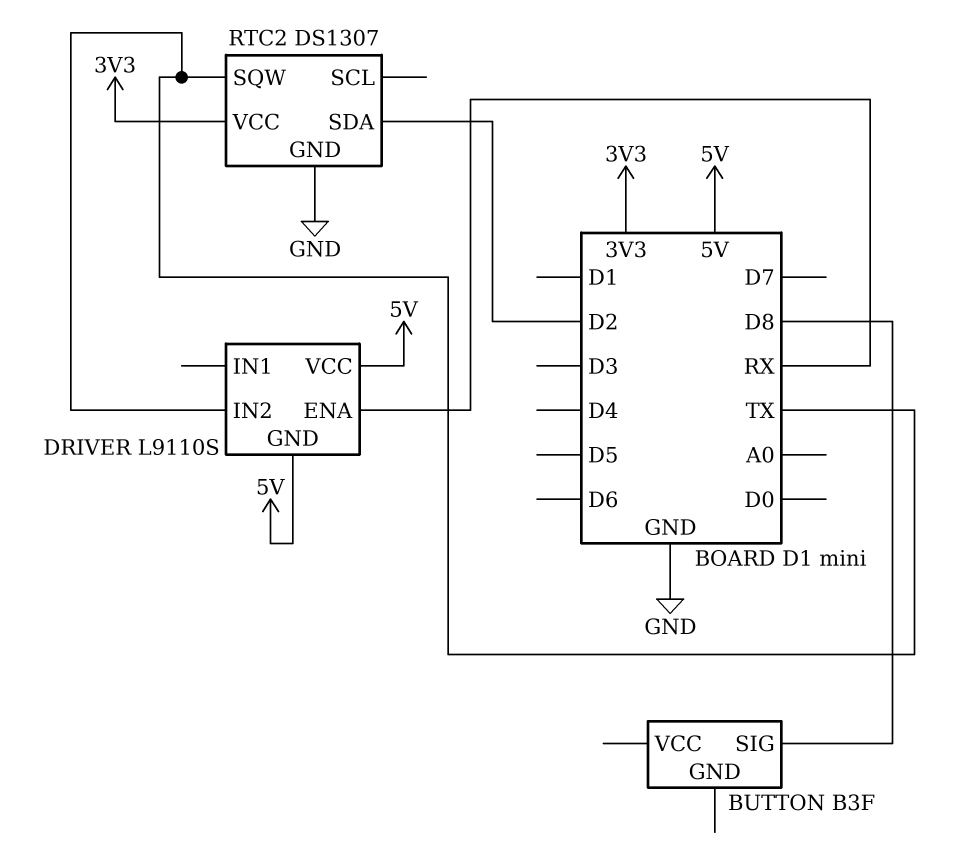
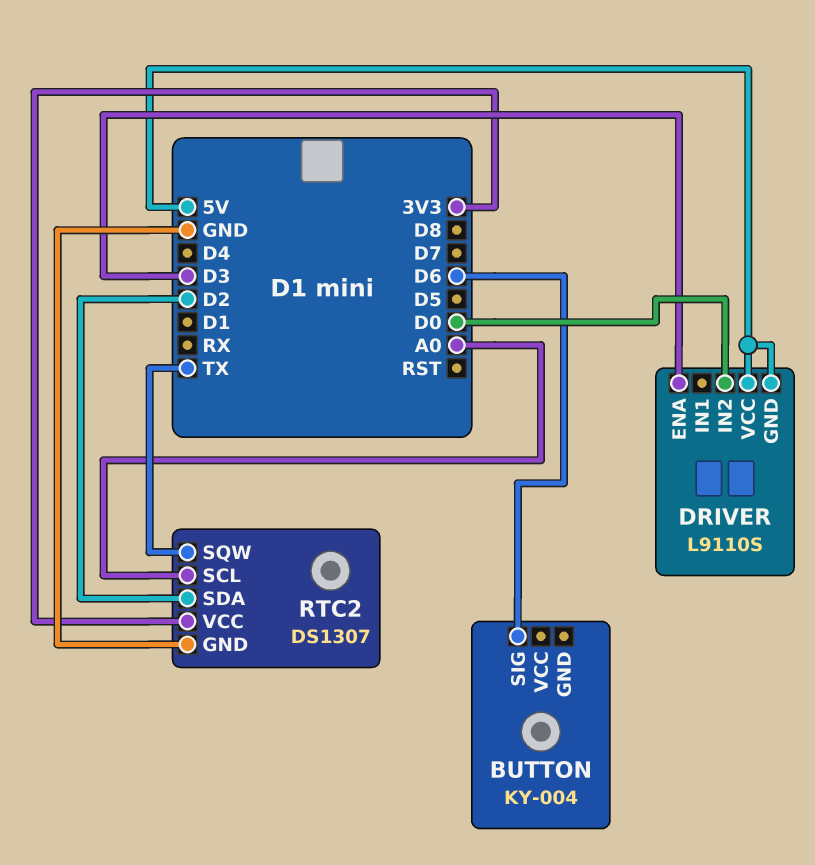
BUTTON: B3F -> KY-004
BUTTON pin SIG: D8 -> D6
DRIVER pin ENA: RX -> D3
DRIVER pin IN2: TX -> D0
RTC2 pin SCL: none -> A0

